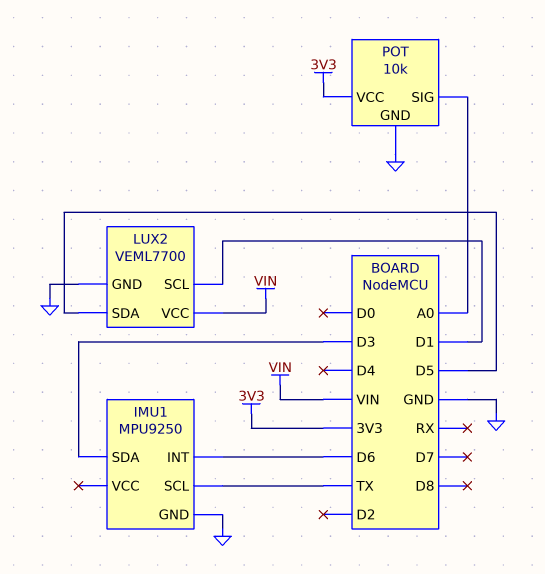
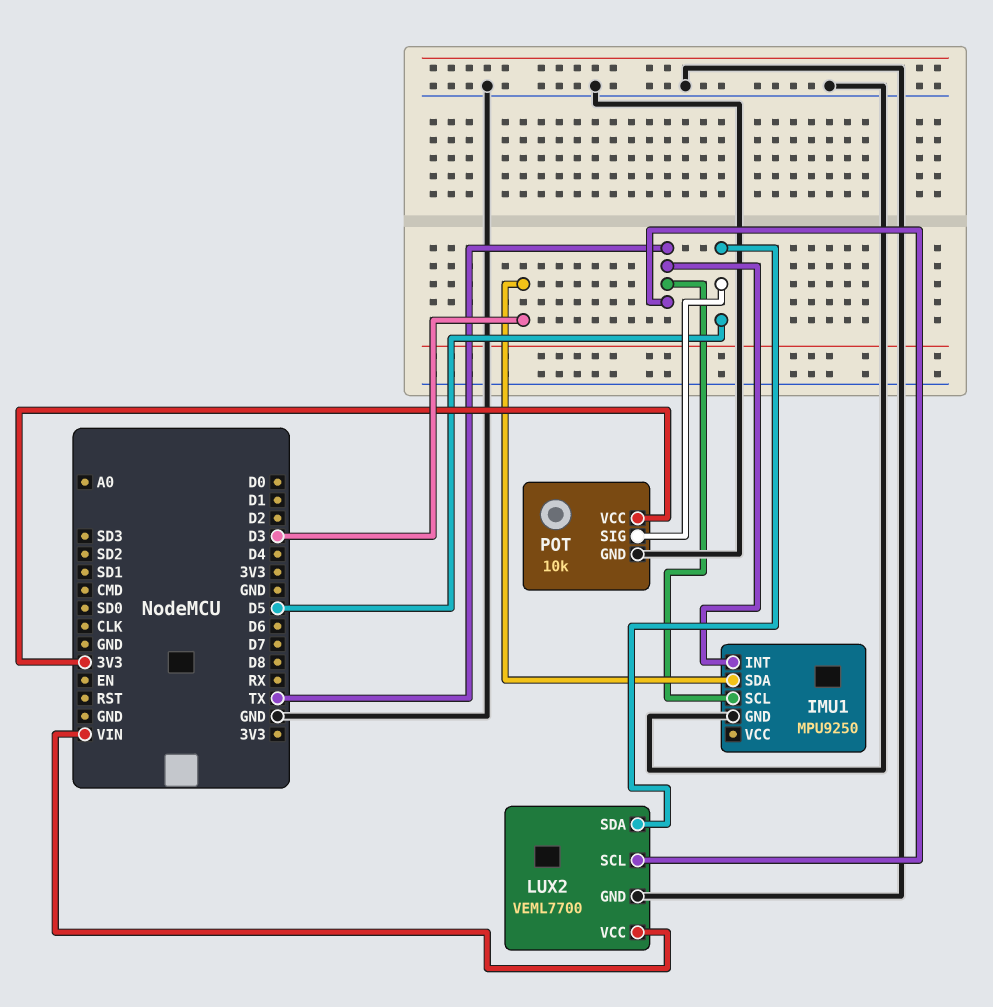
IMU1 pin INT: D6 -> TX
LUX2 pin SCL: D1 -> TX
POT pin SIG: A0 -> D5

